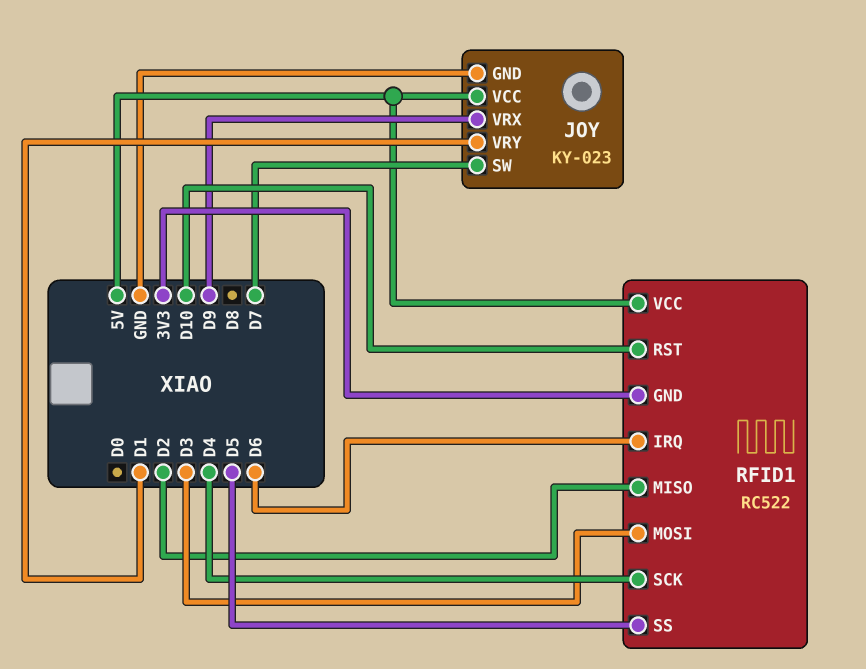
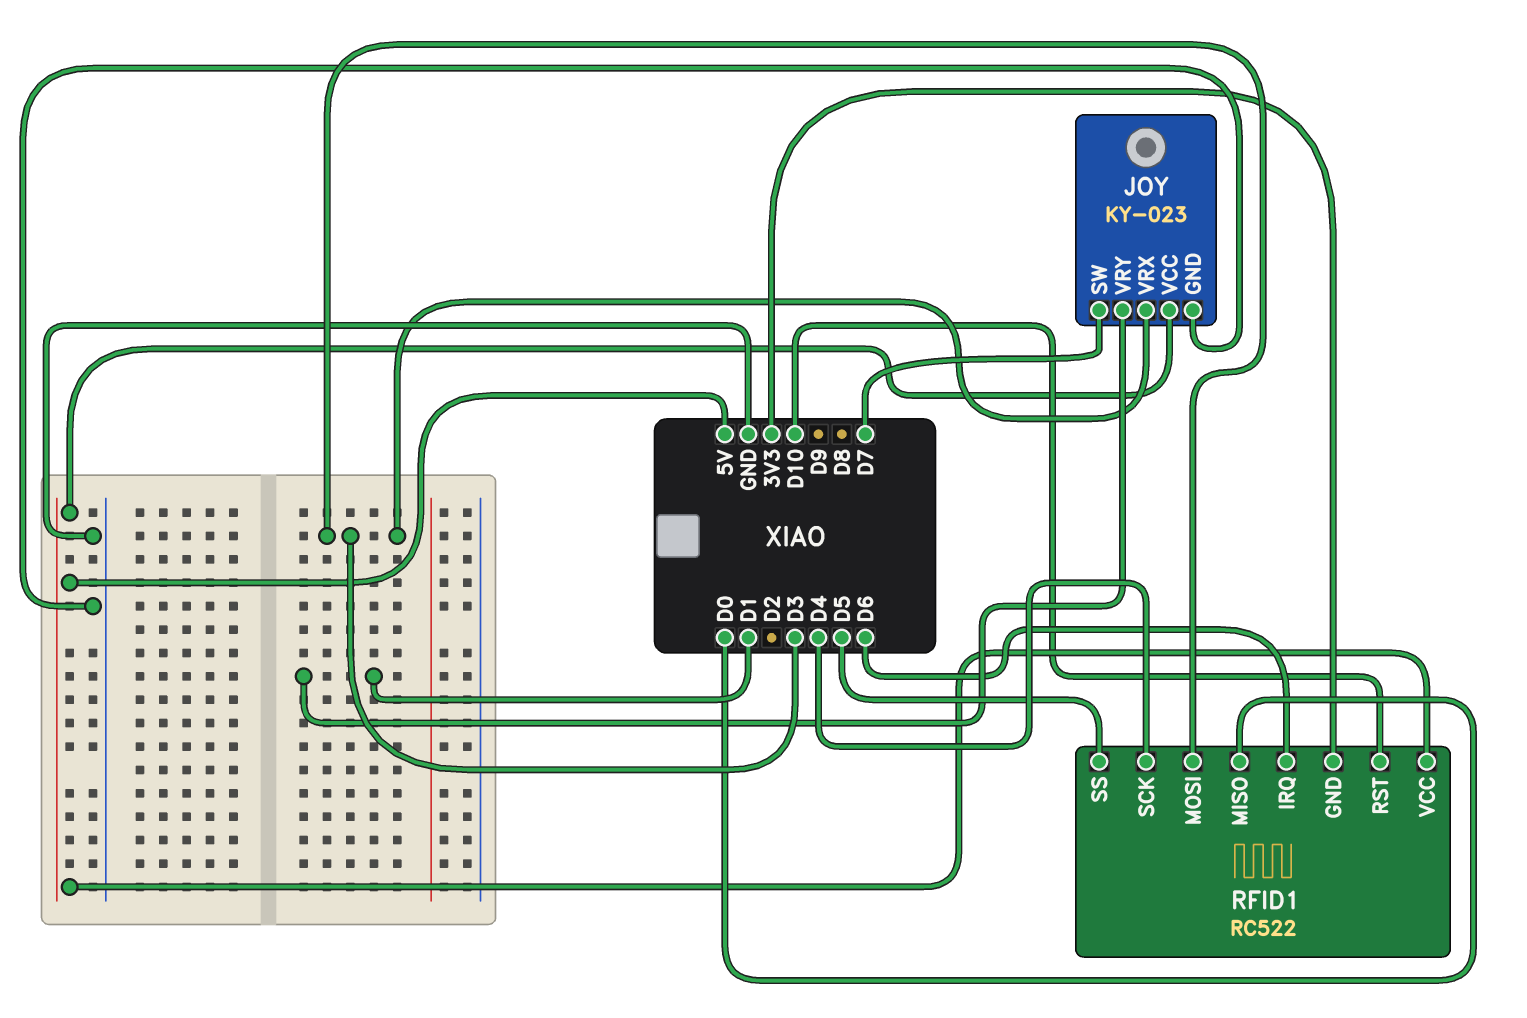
JOY pin VRX: D9 -> D3
RFID1 pin MISO: D2 -> D0

